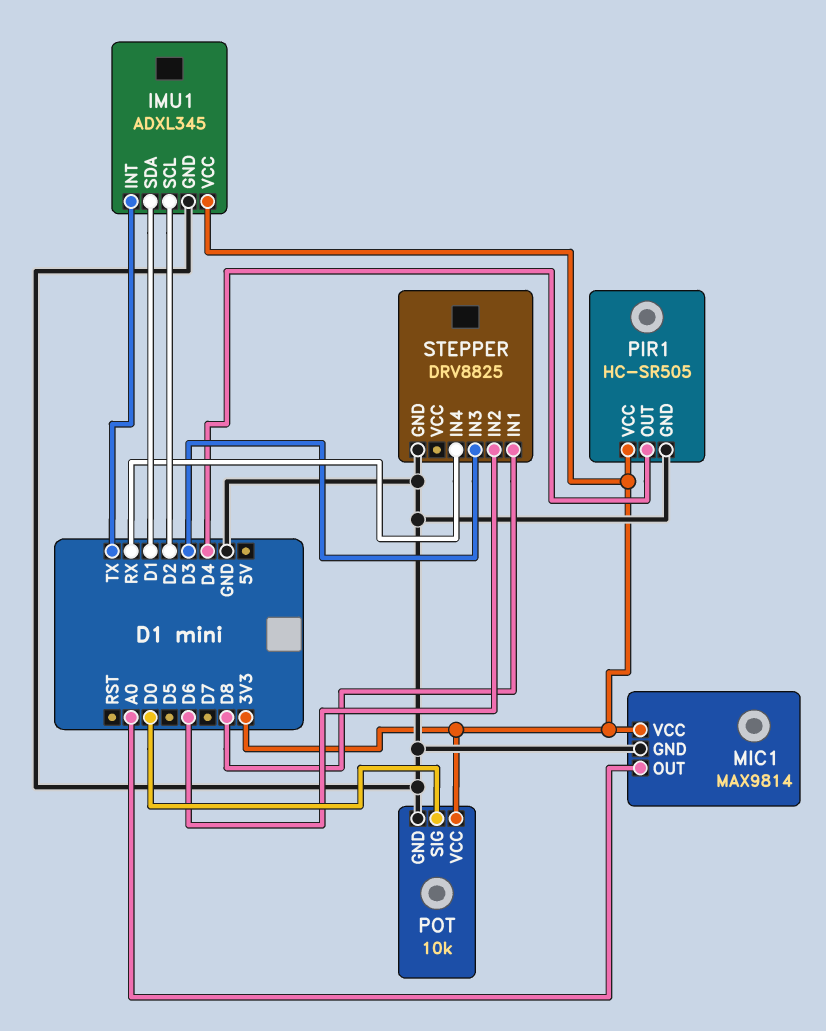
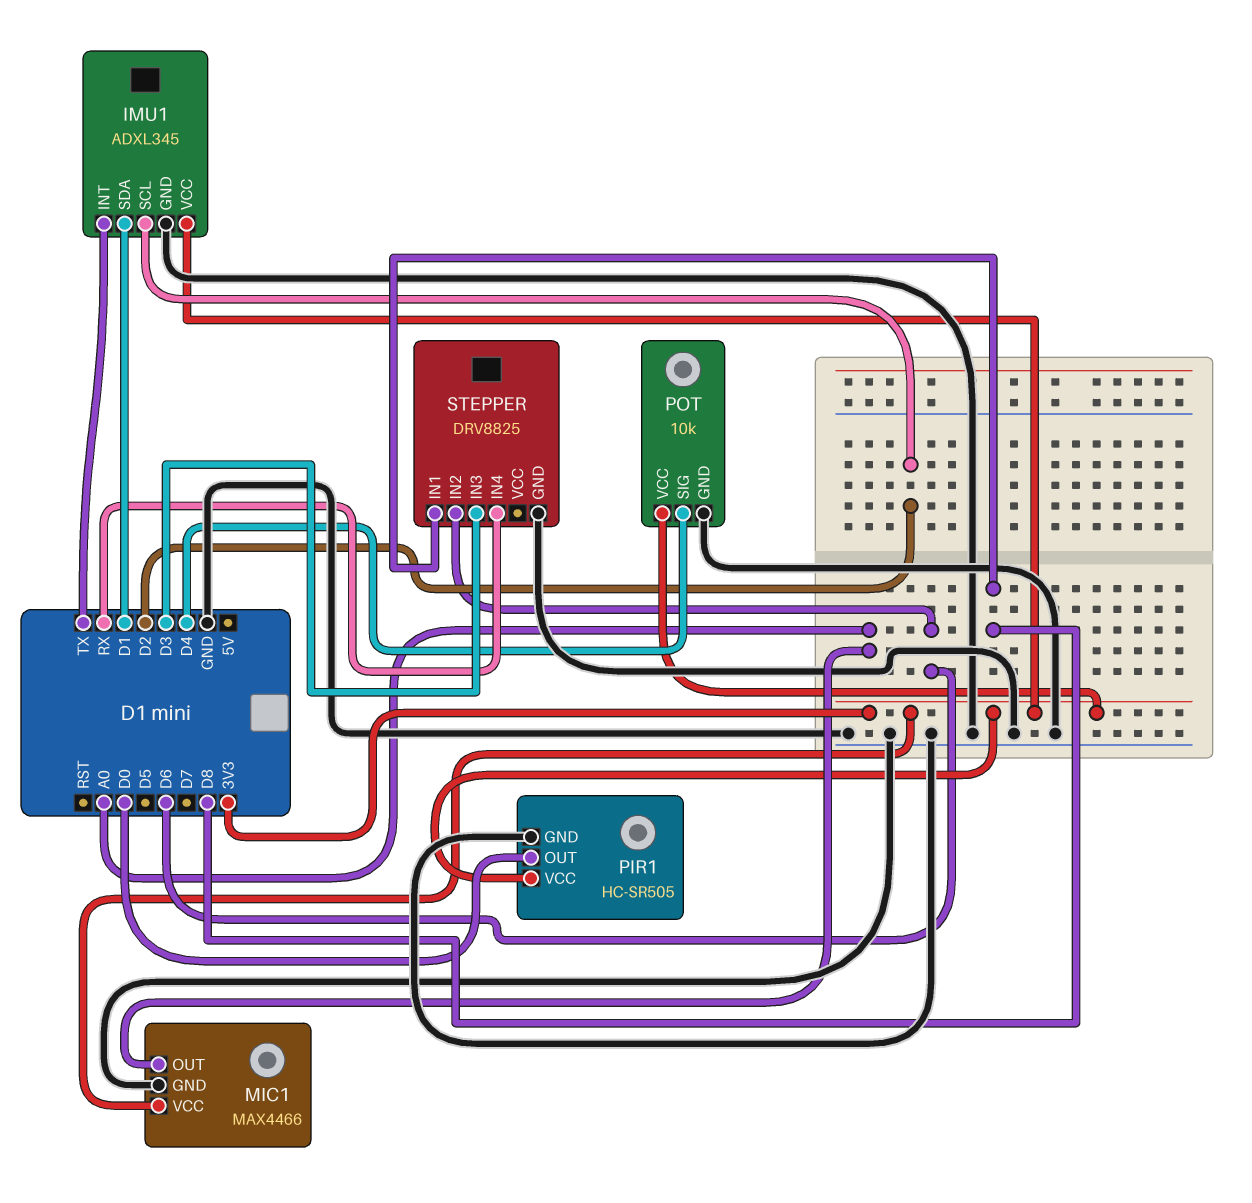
MIC1: MAX9814 -> MAX4466
PIR1 pin OUT: D4 -> D0
POT pin SIG: D0 -> D4

